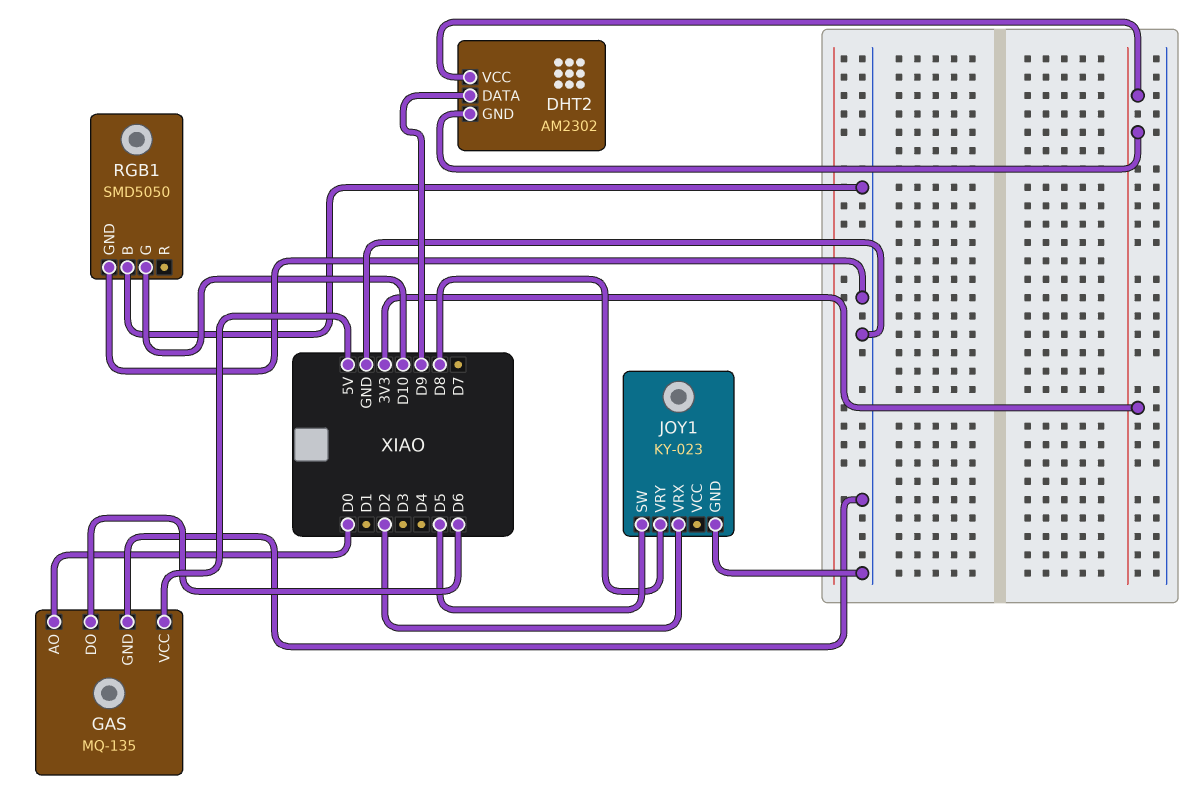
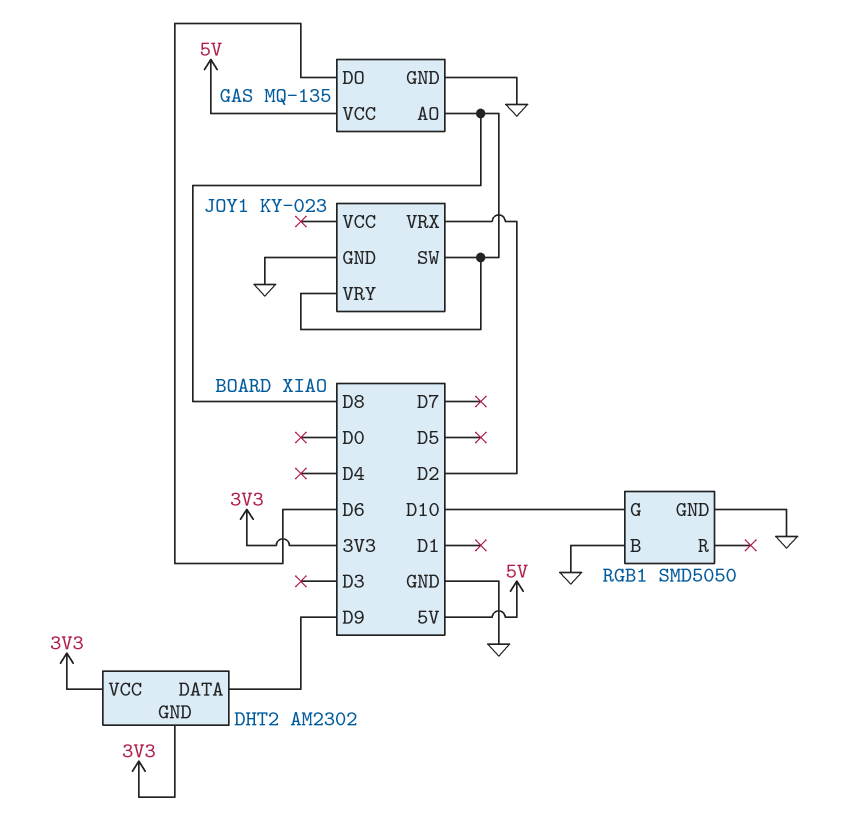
GAS pin AO: D0 -> D8
JOY1 pin SW: D5 -> D8

